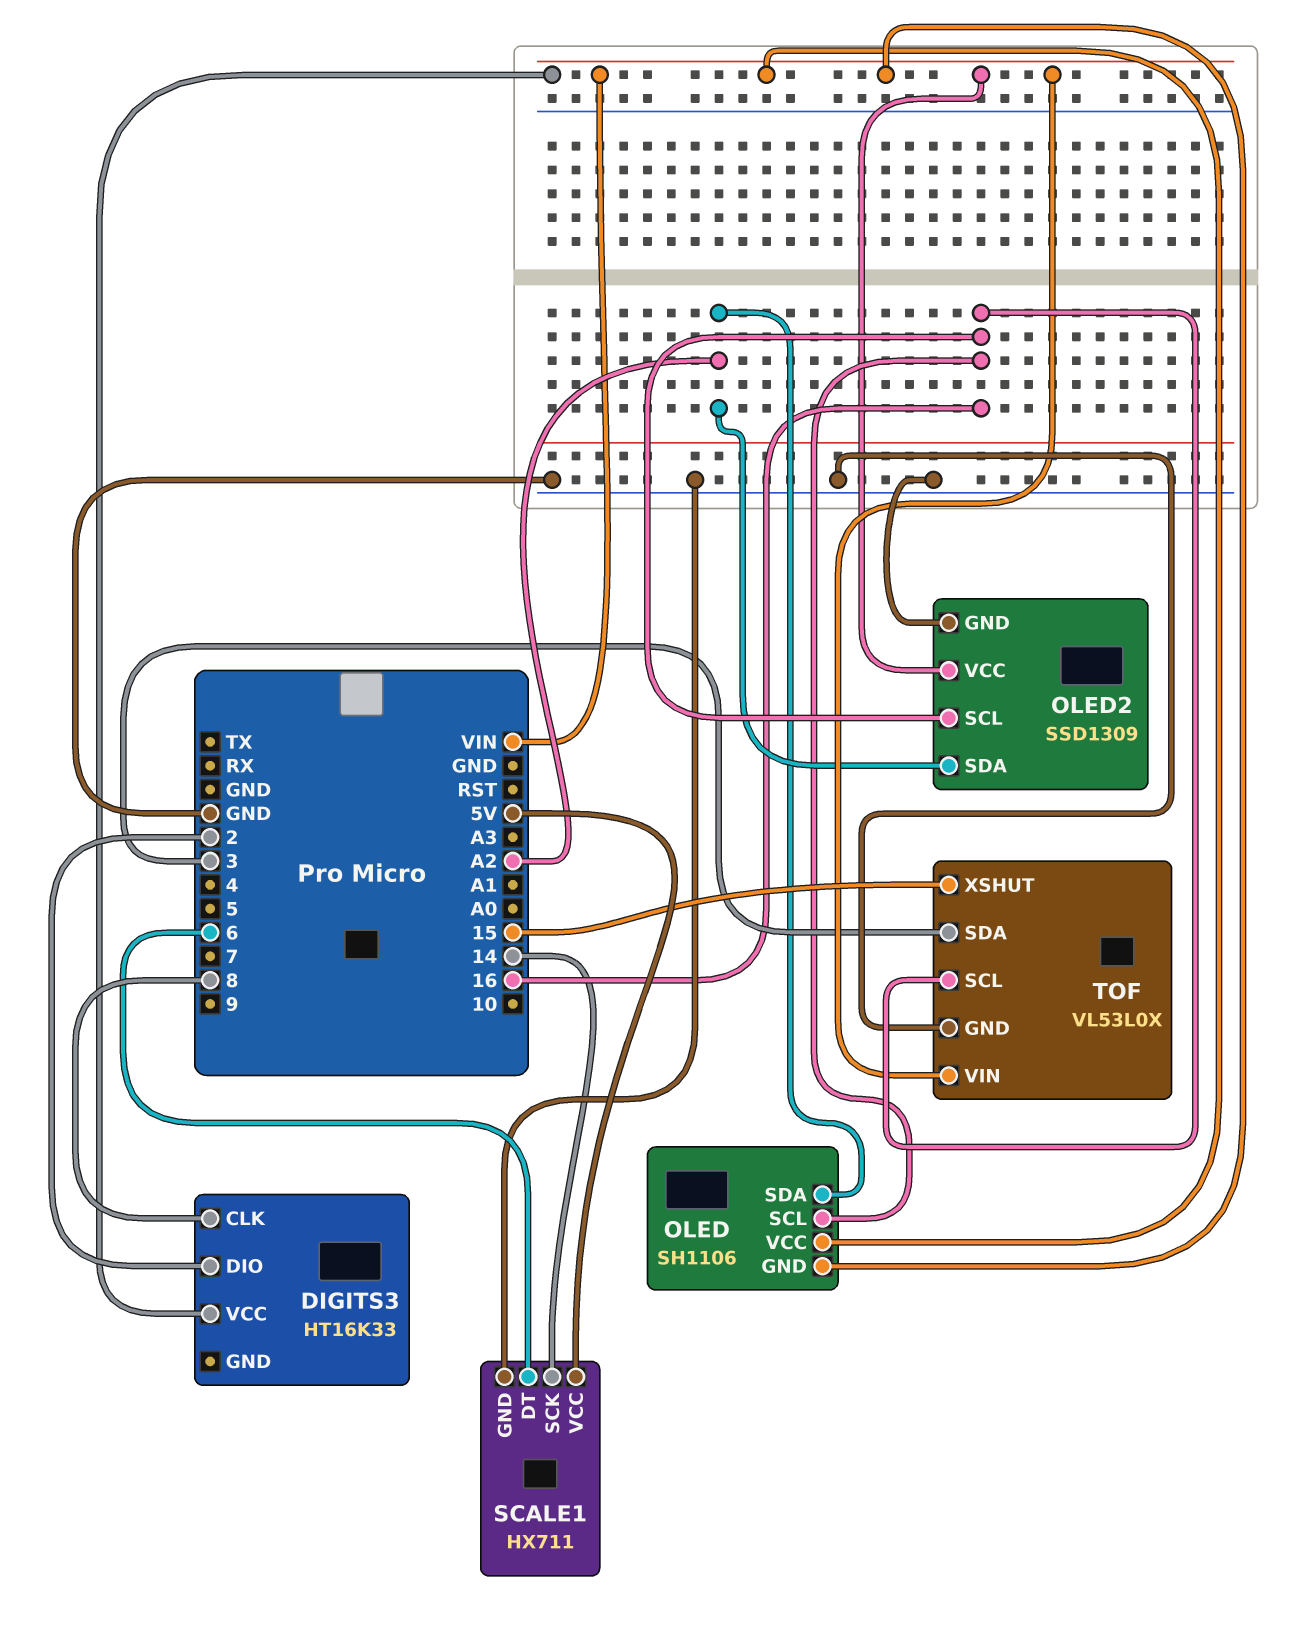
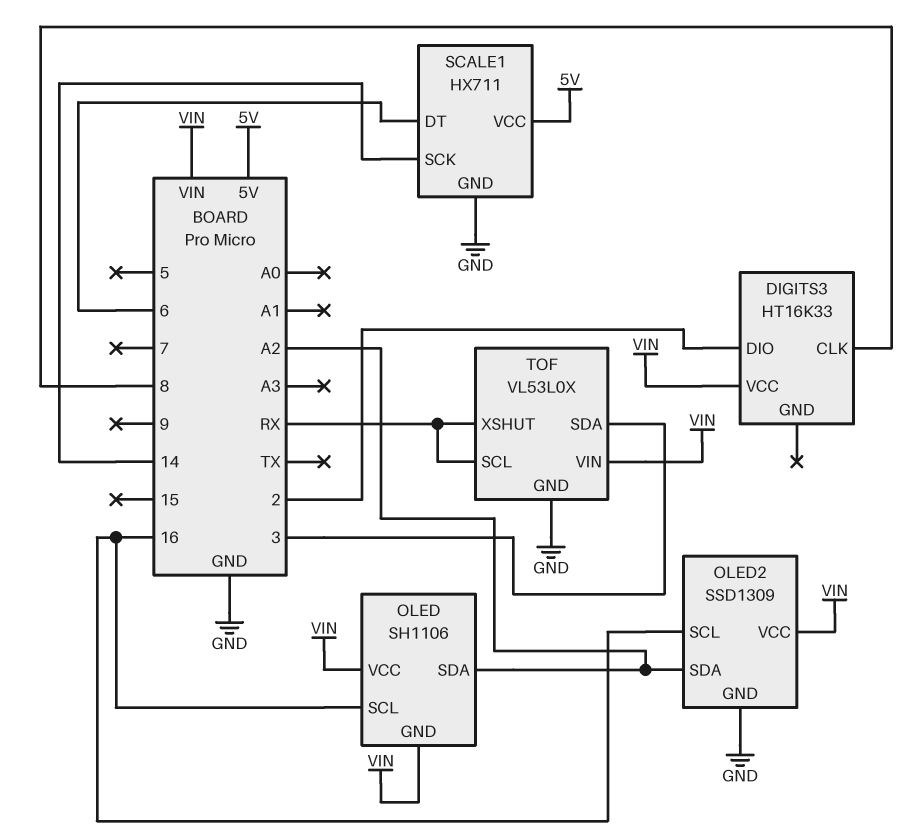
TOF pin SCL: 16 -> RX
TOF pin XSHUT: 15 -> RX

